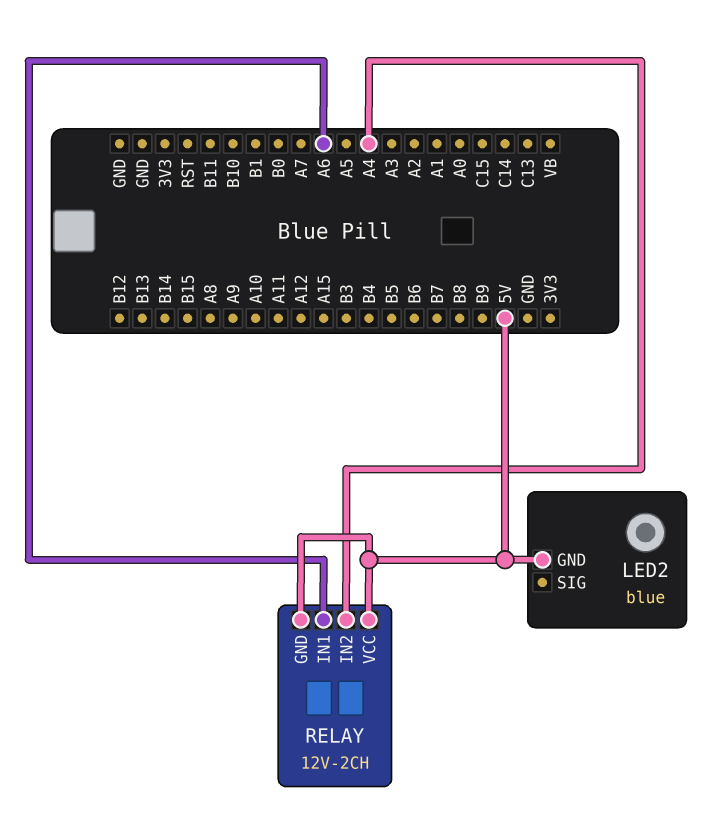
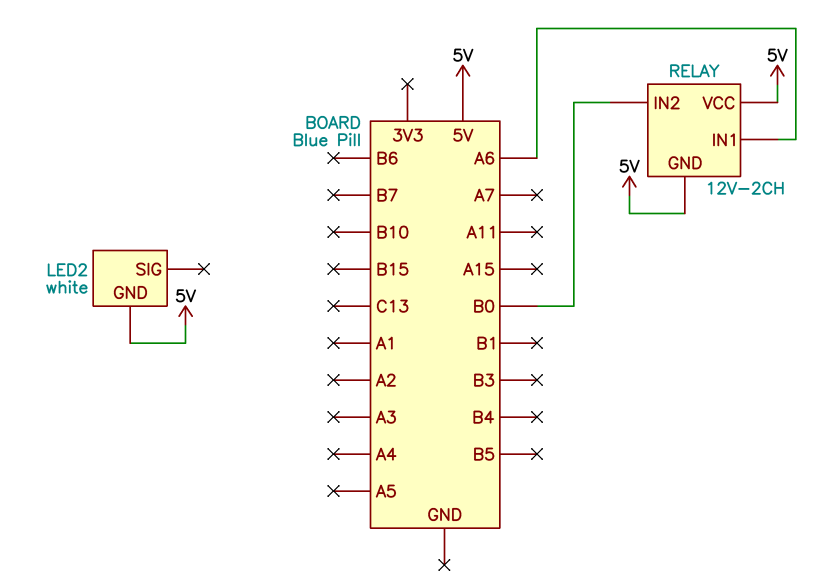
LED2: blue -> white
RELAY pin IN2: A4 -> B0

